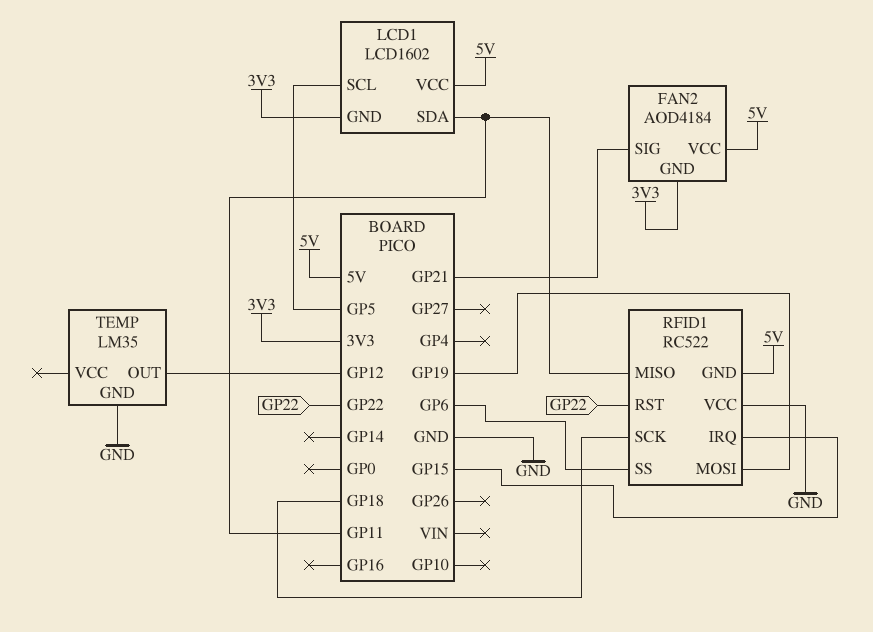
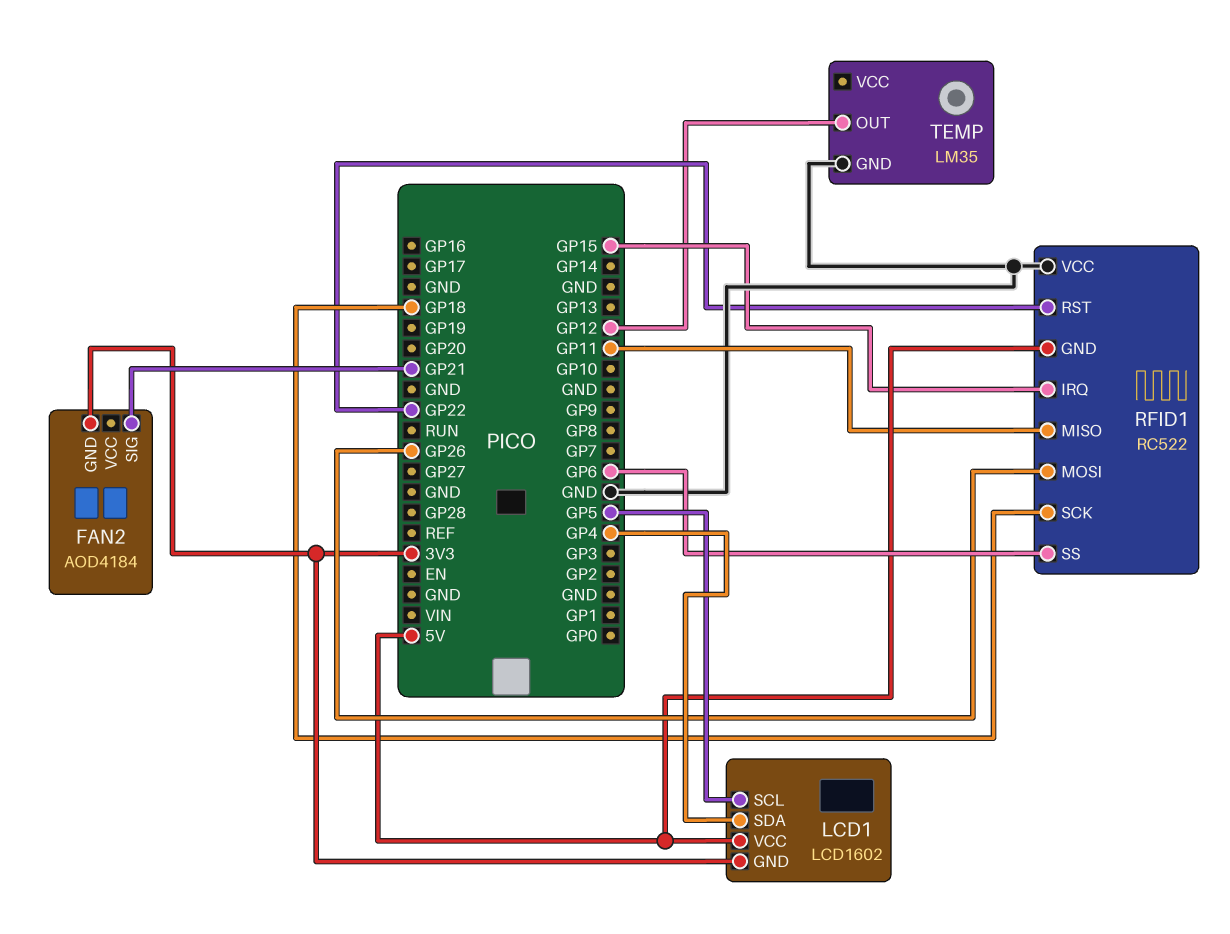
FAN2 pin VCC: 5V -> none
LCD1 pin SDA: GP11 -> GP4
RFID1 pin MOSI: GP19 -> GP26

